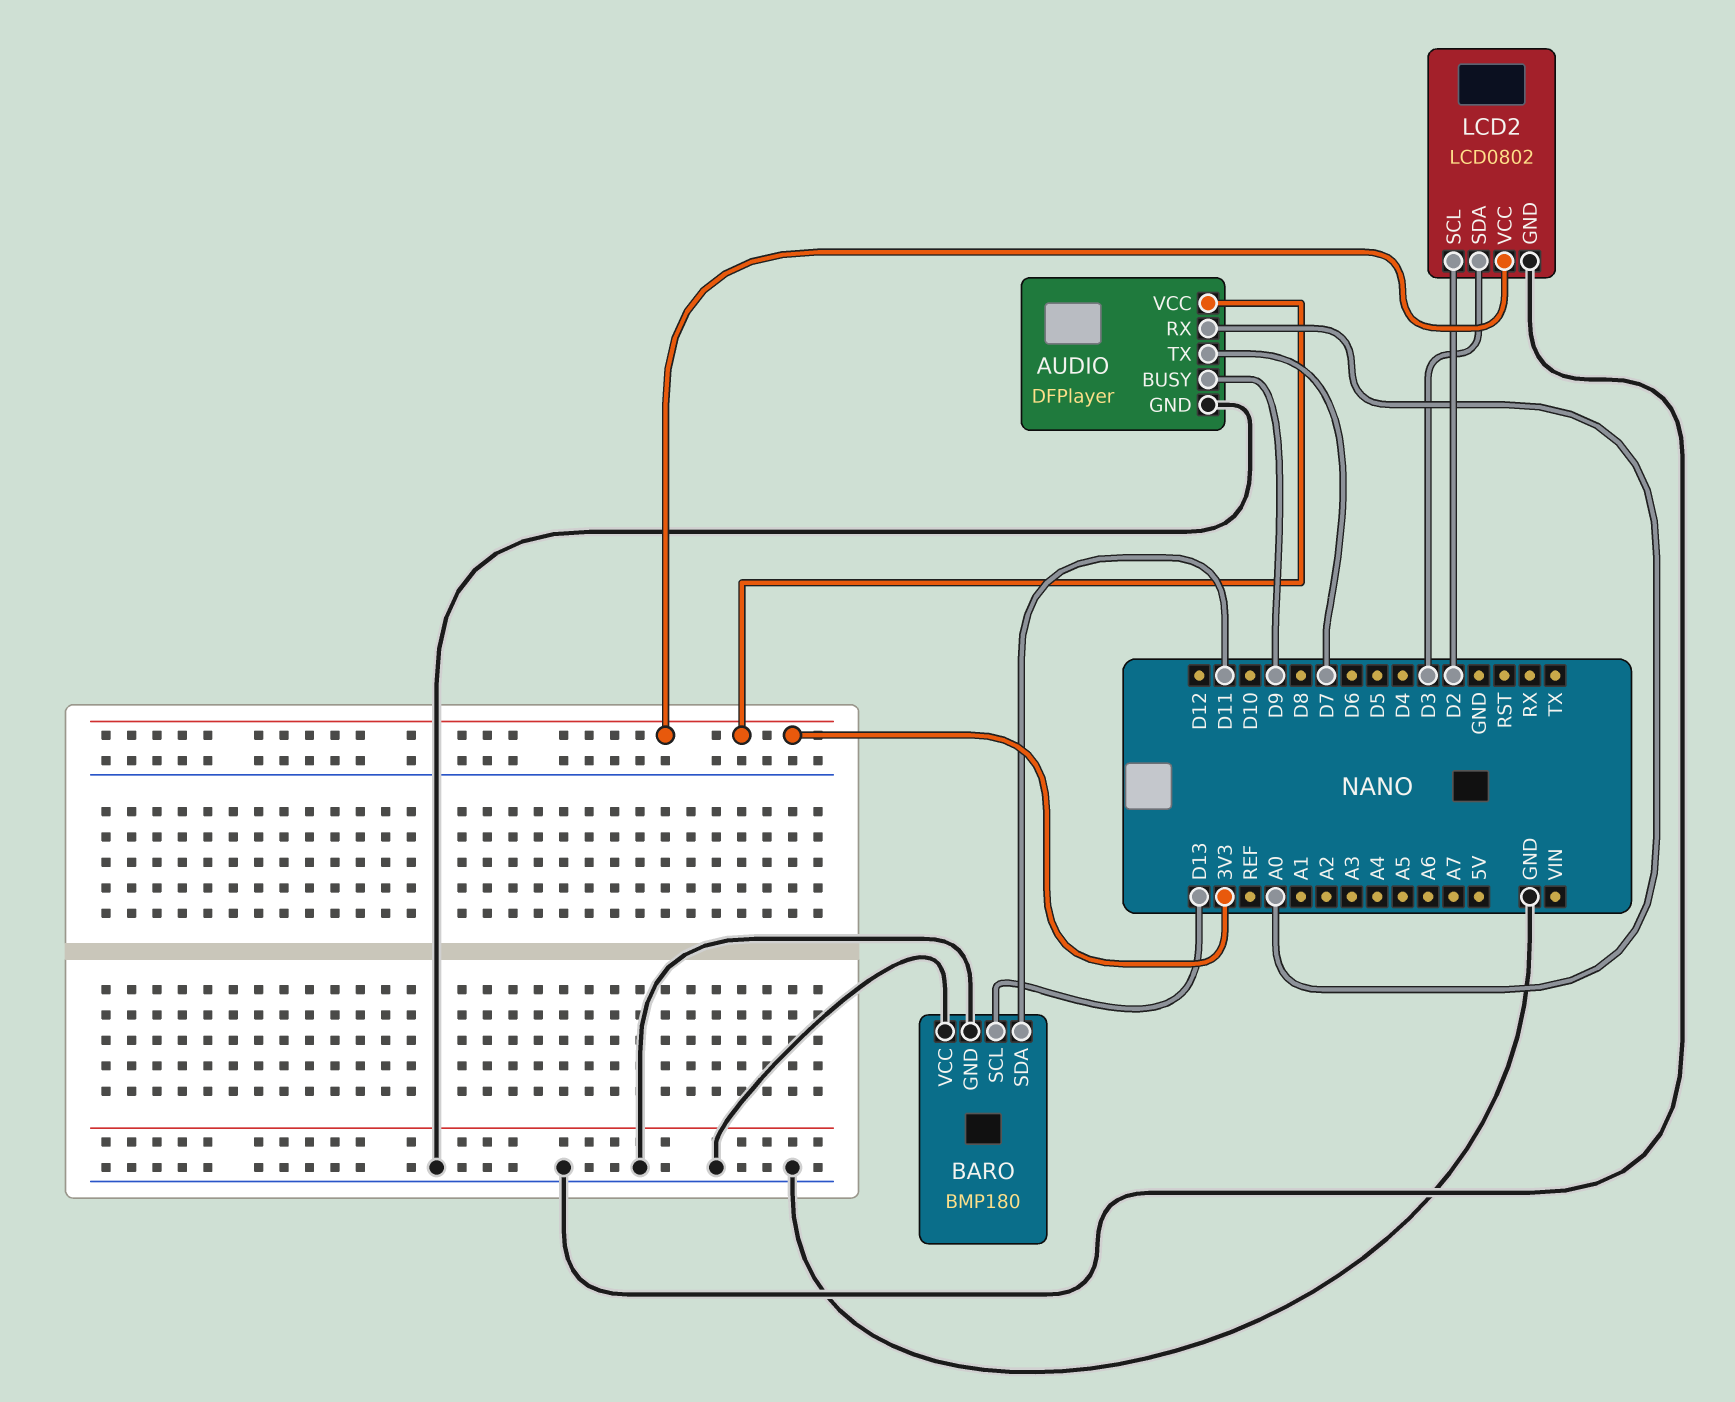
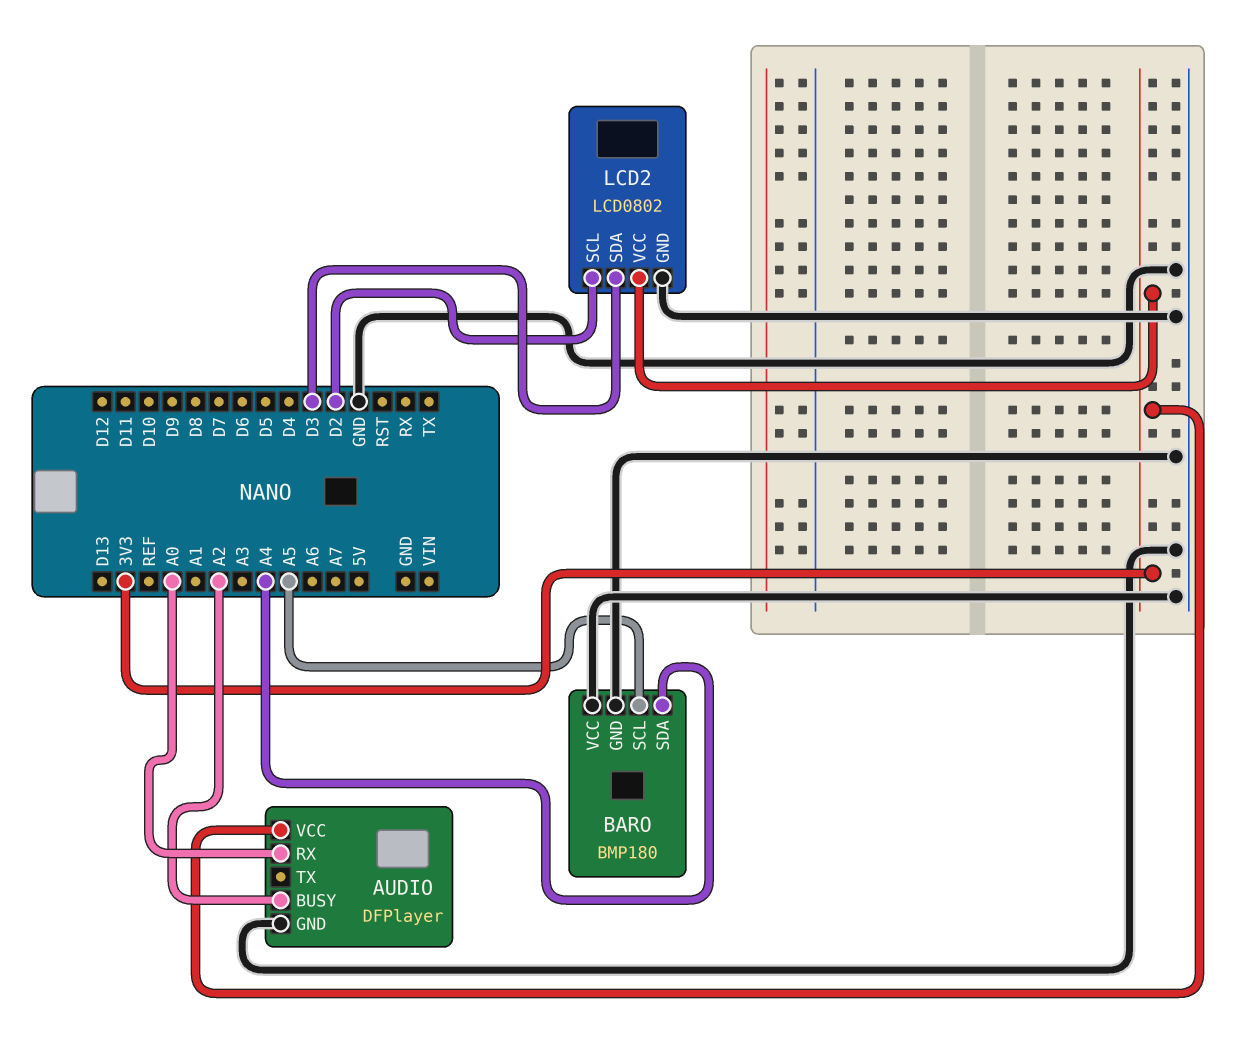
AUDIO pin BUSY: D9 -> A2
AUDIO pin TX: D7 -> none
BARO pin SCL: D13 -> A5
BARO pin SDA: D11 -> A4

